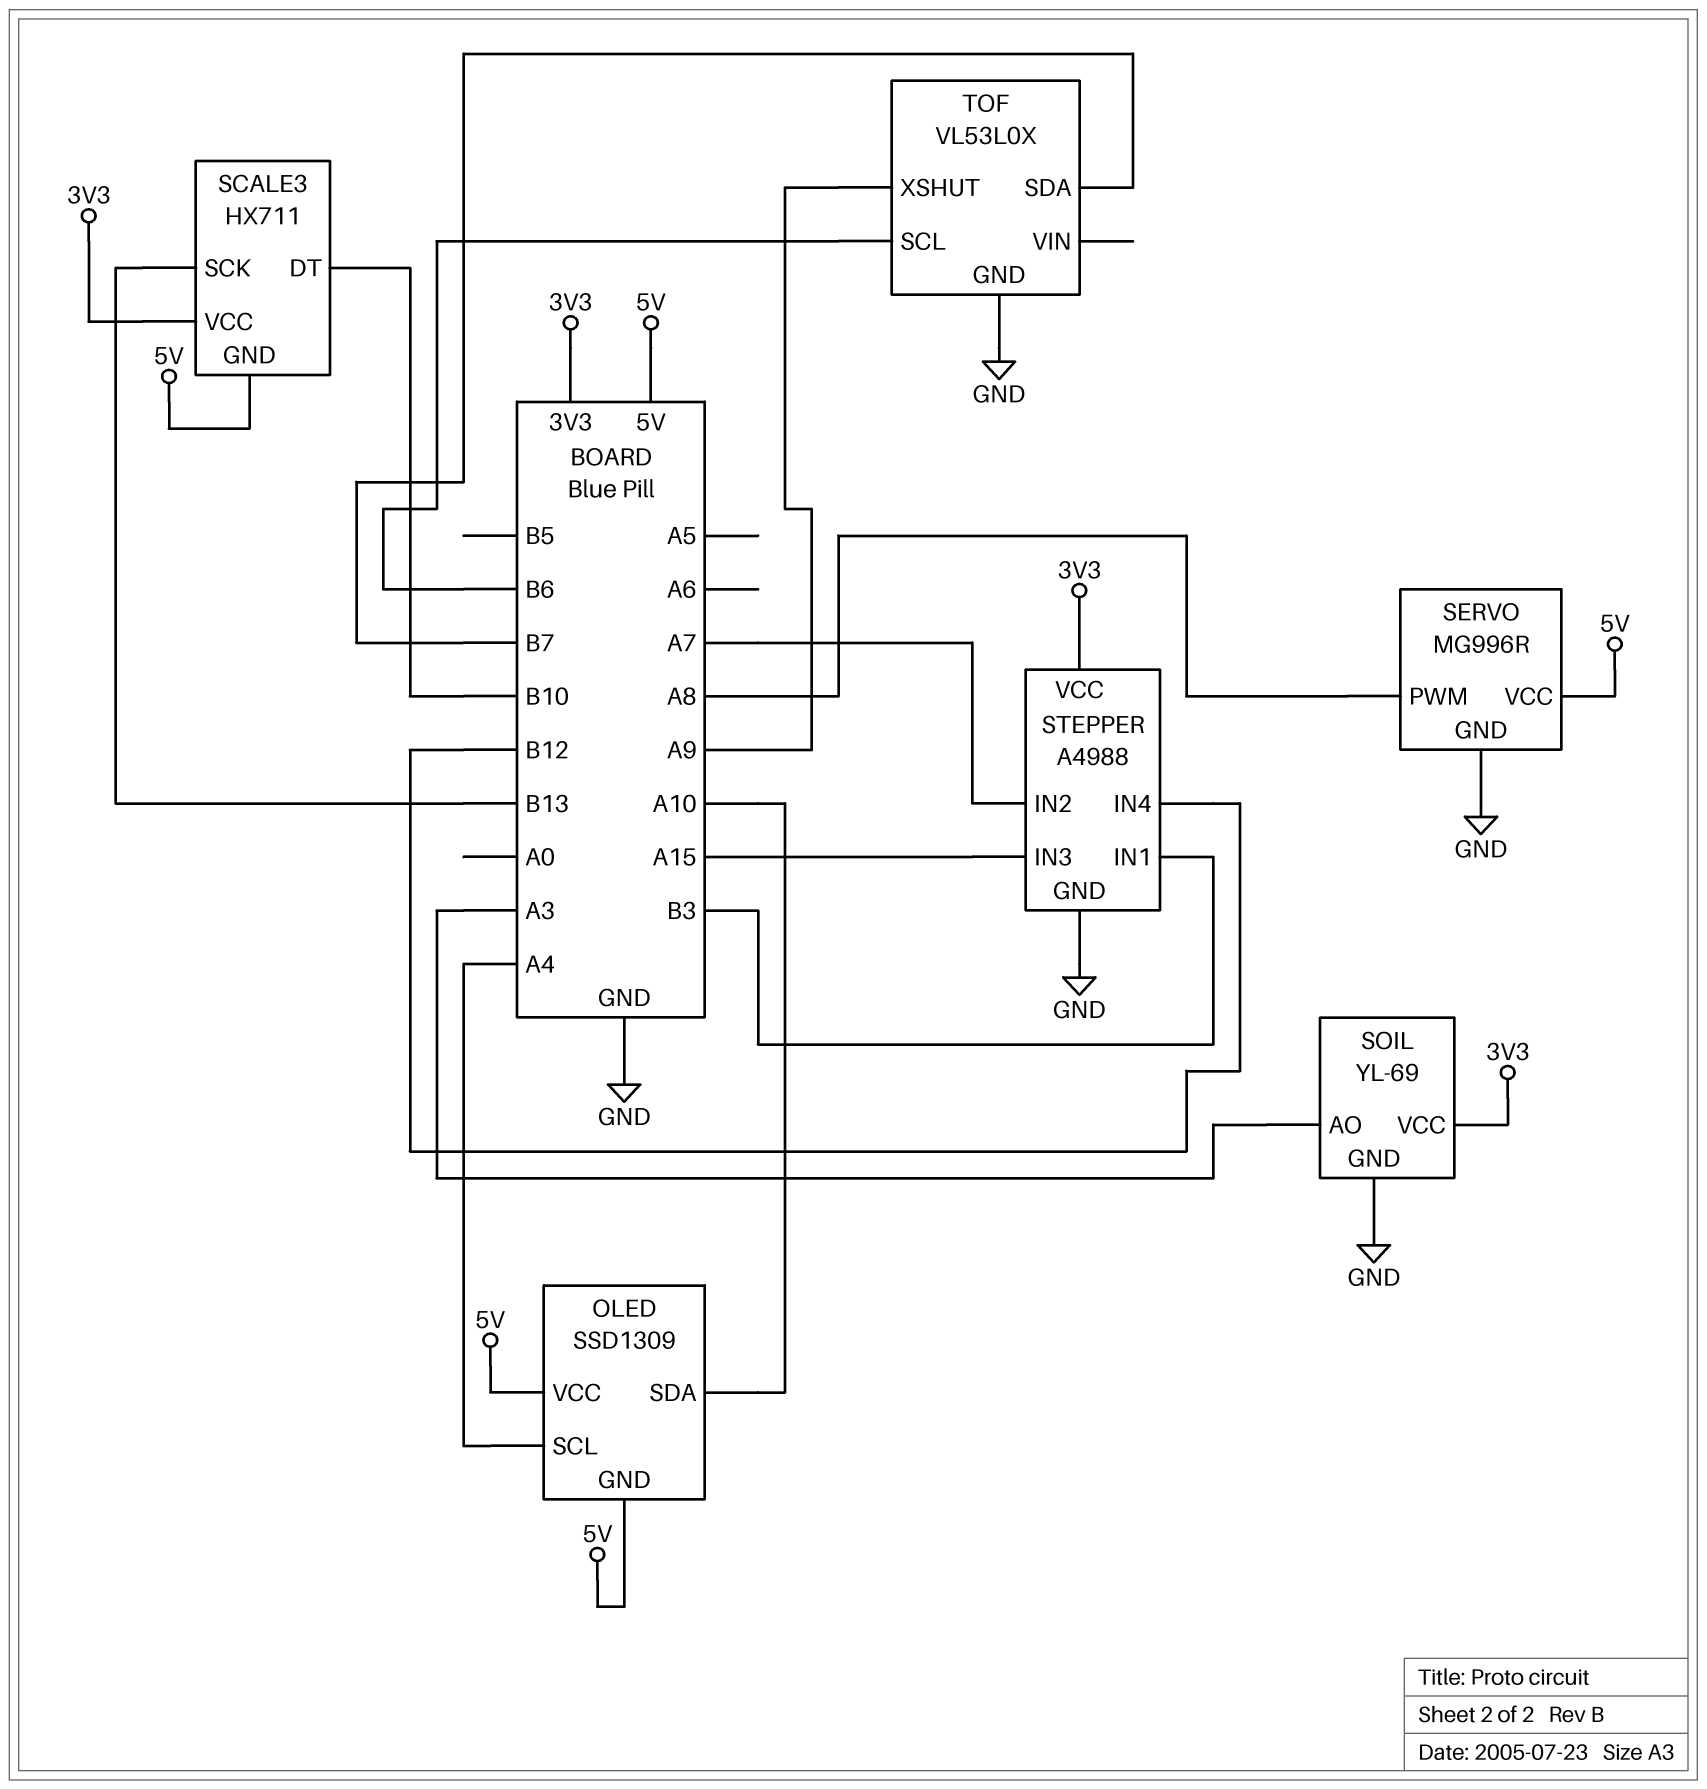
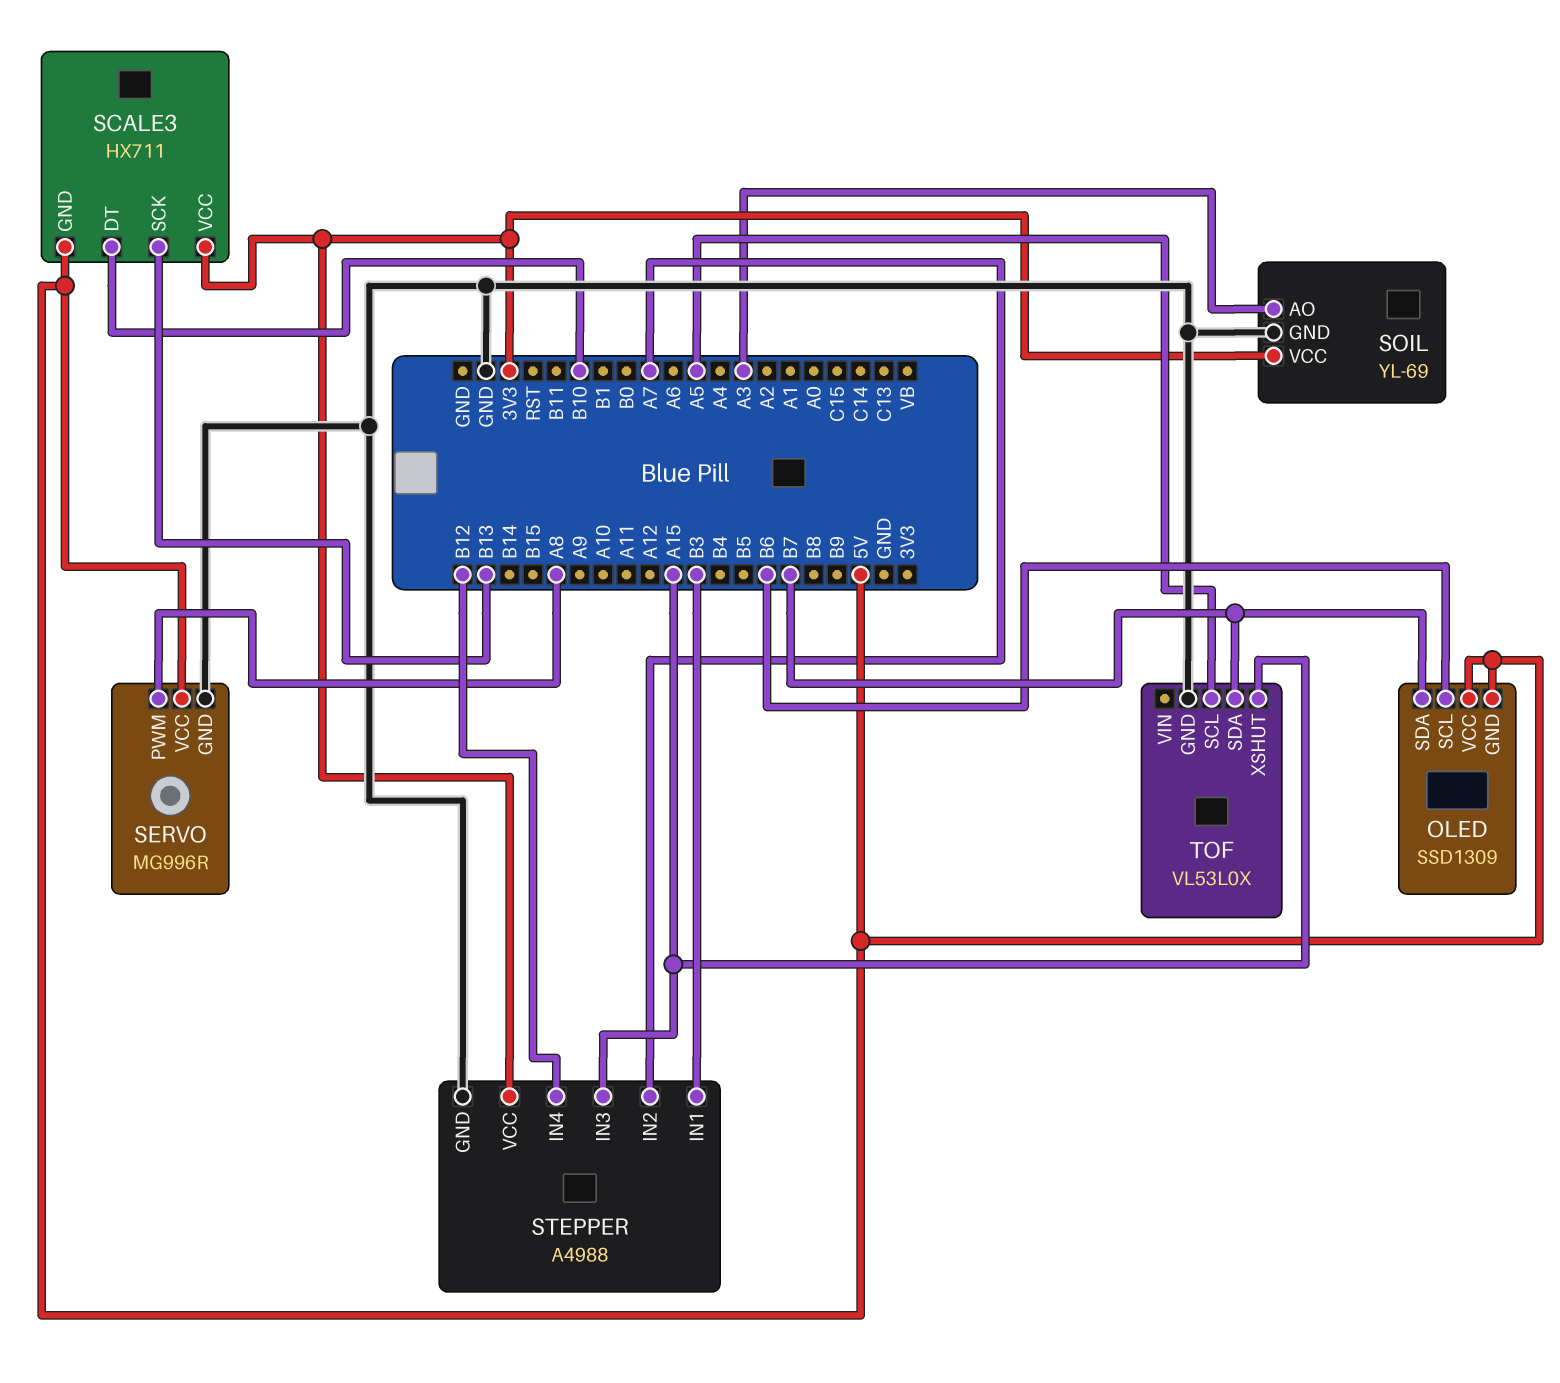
OLED pin SCL: A4 -> B6
OLED pin SDA: A10 -> B7
TOF pin SCL: B6 -> A5
TOF pin XSHUT: A9 -> A15

